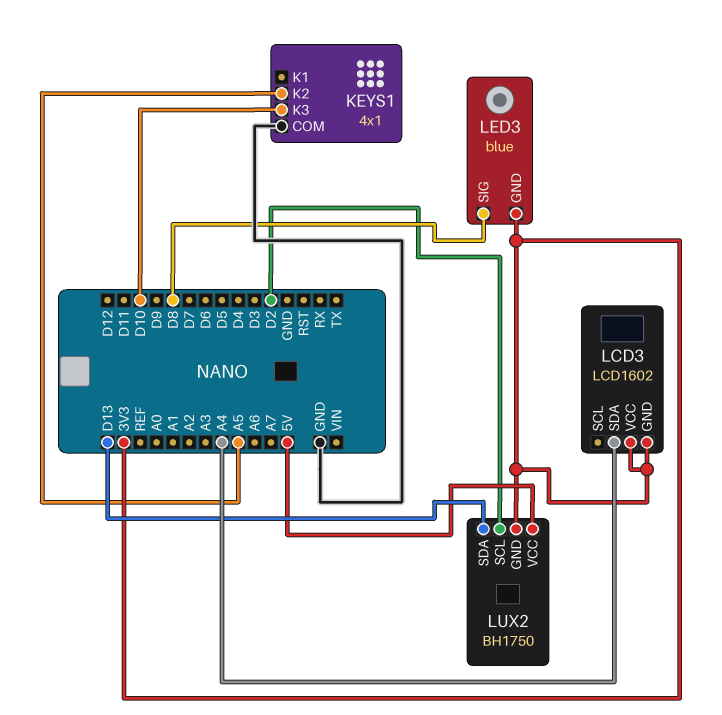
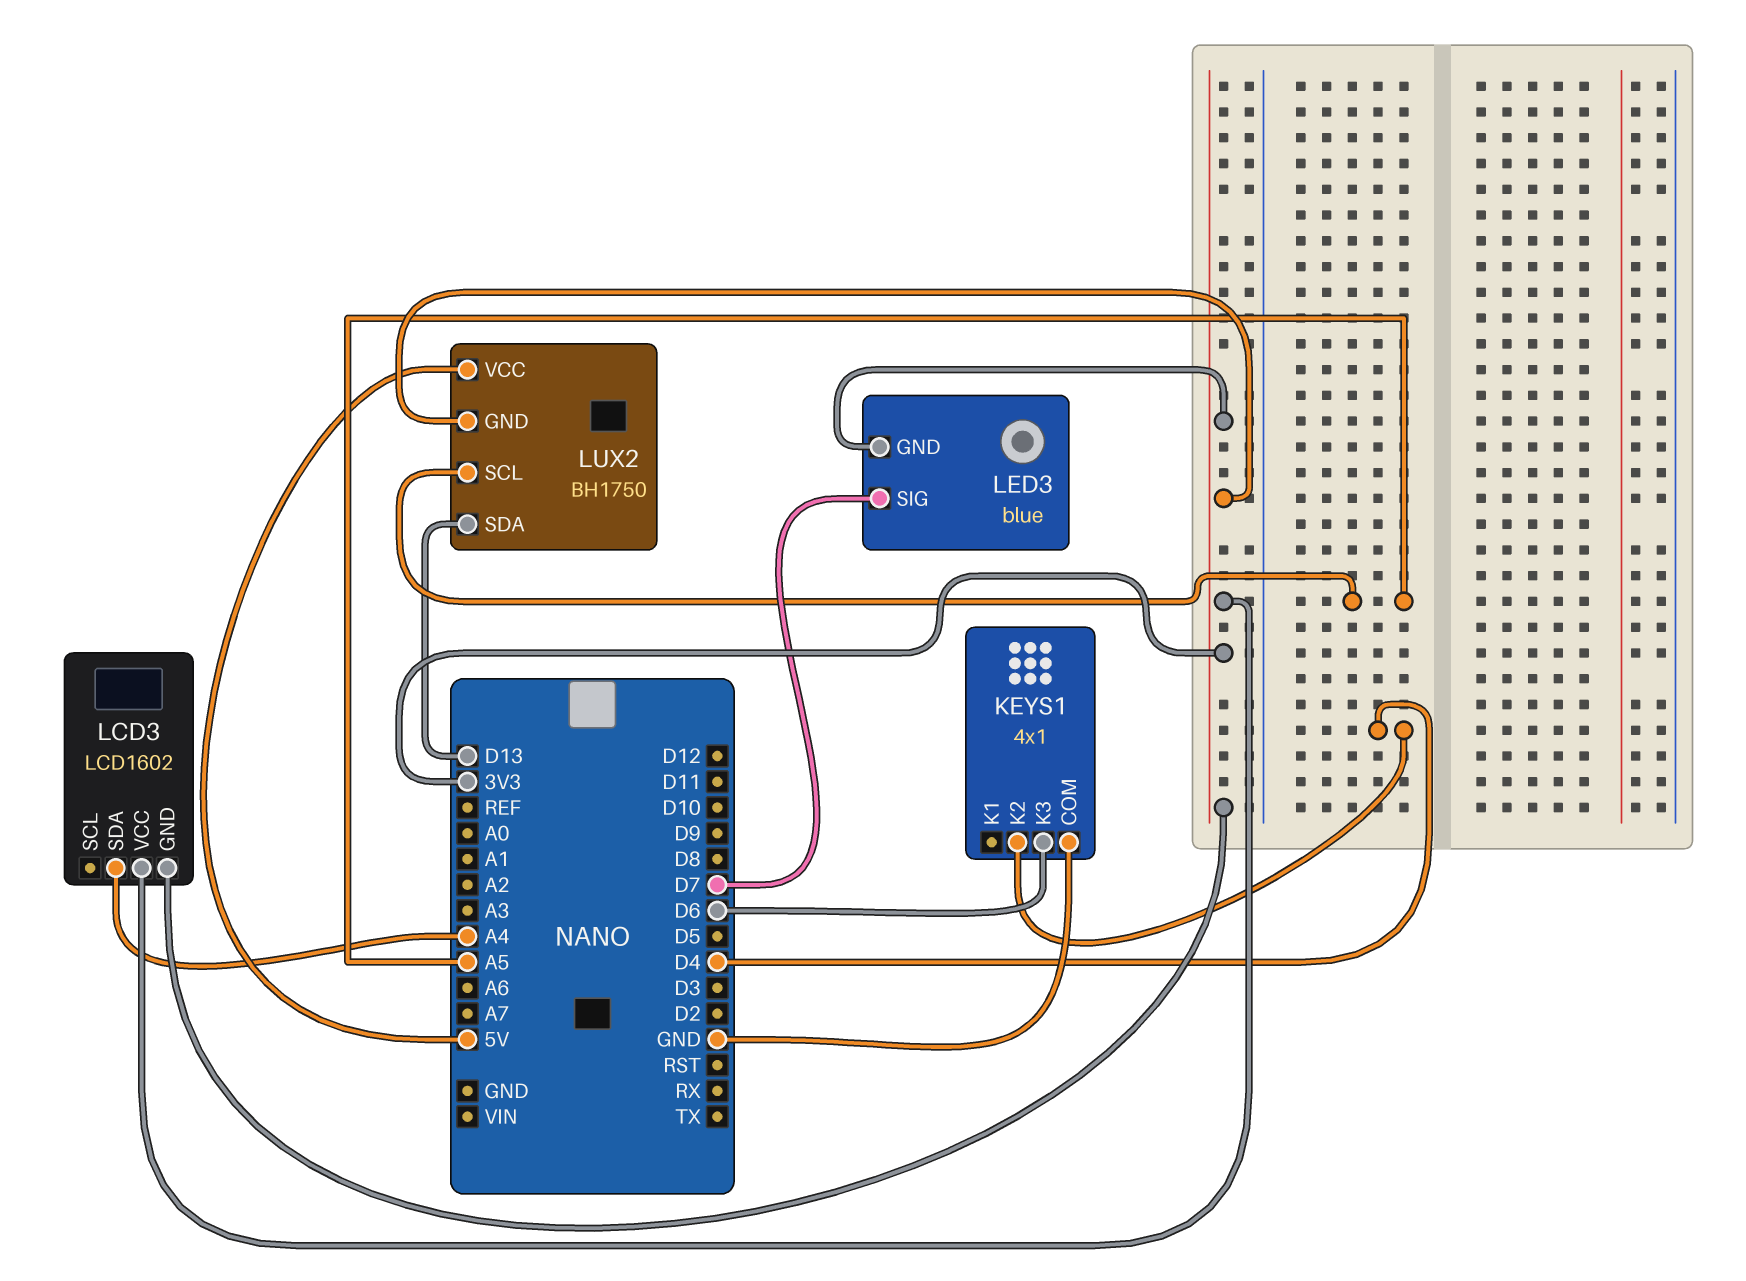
KEYS1 pin K2: A5 -> D4
KEYS1 pin K3: D10 -> D6
LED3 pin SIG: D8 -> D7
LUX2 pin SCL: D2 -> A5

